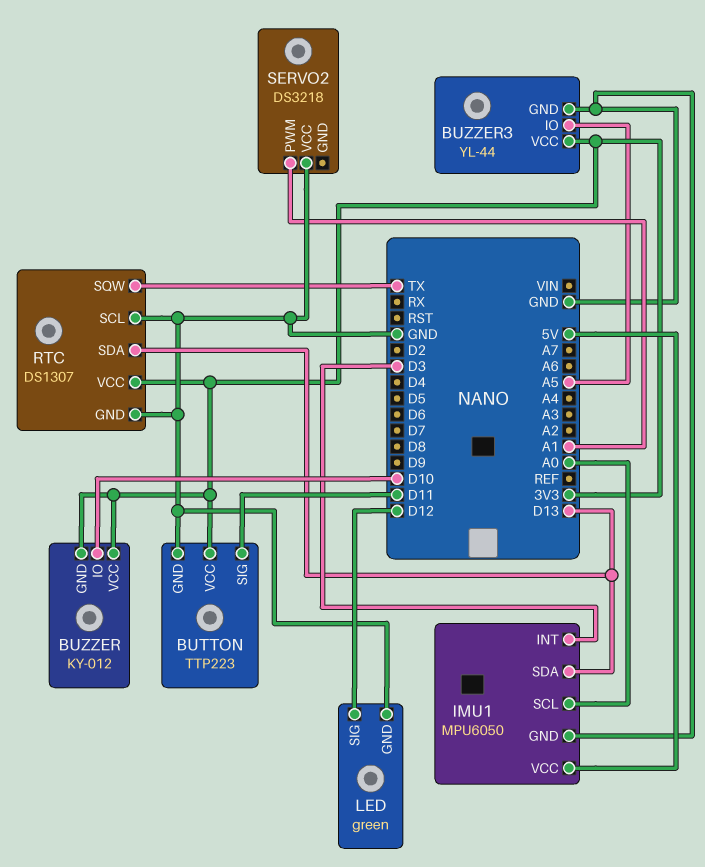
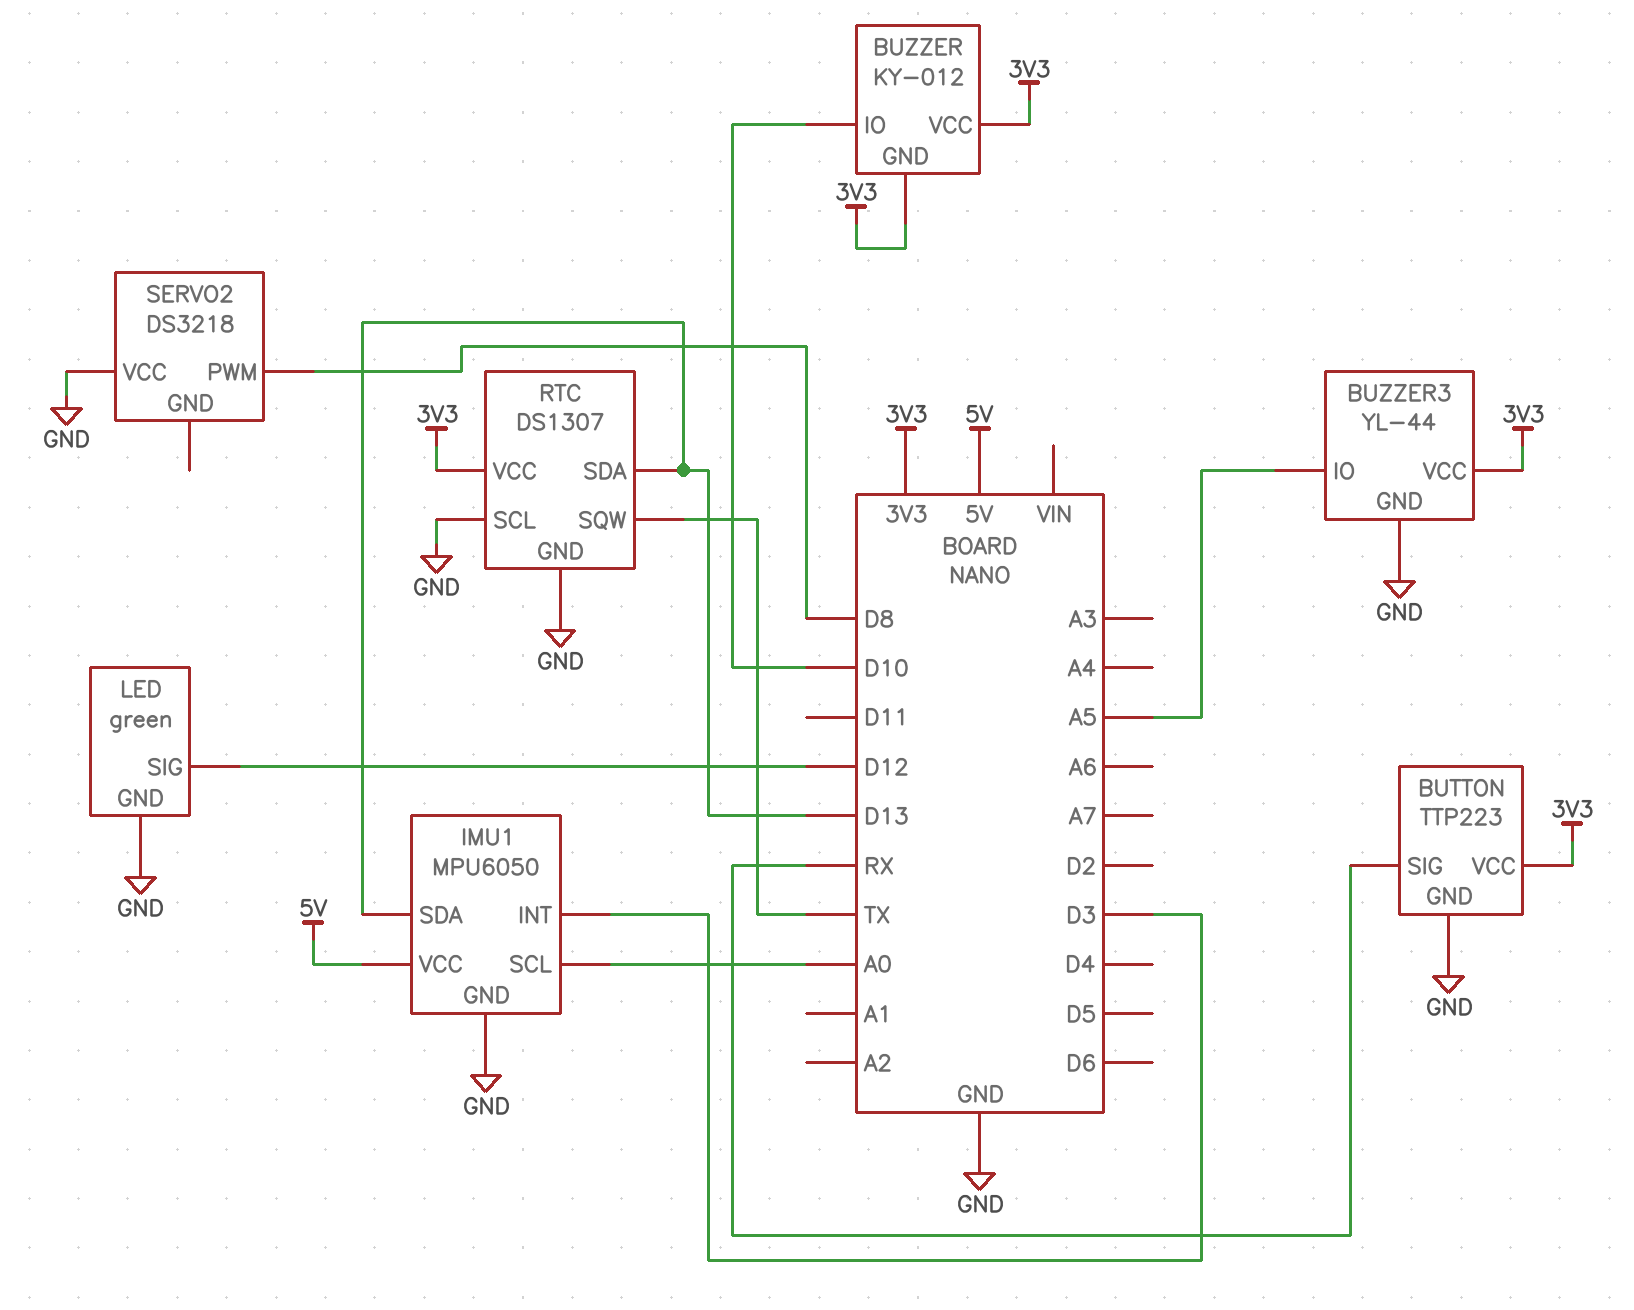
BUTTON pin SIG: D11 -> RX
SERVO2 pin PWM: A1 -> D8

